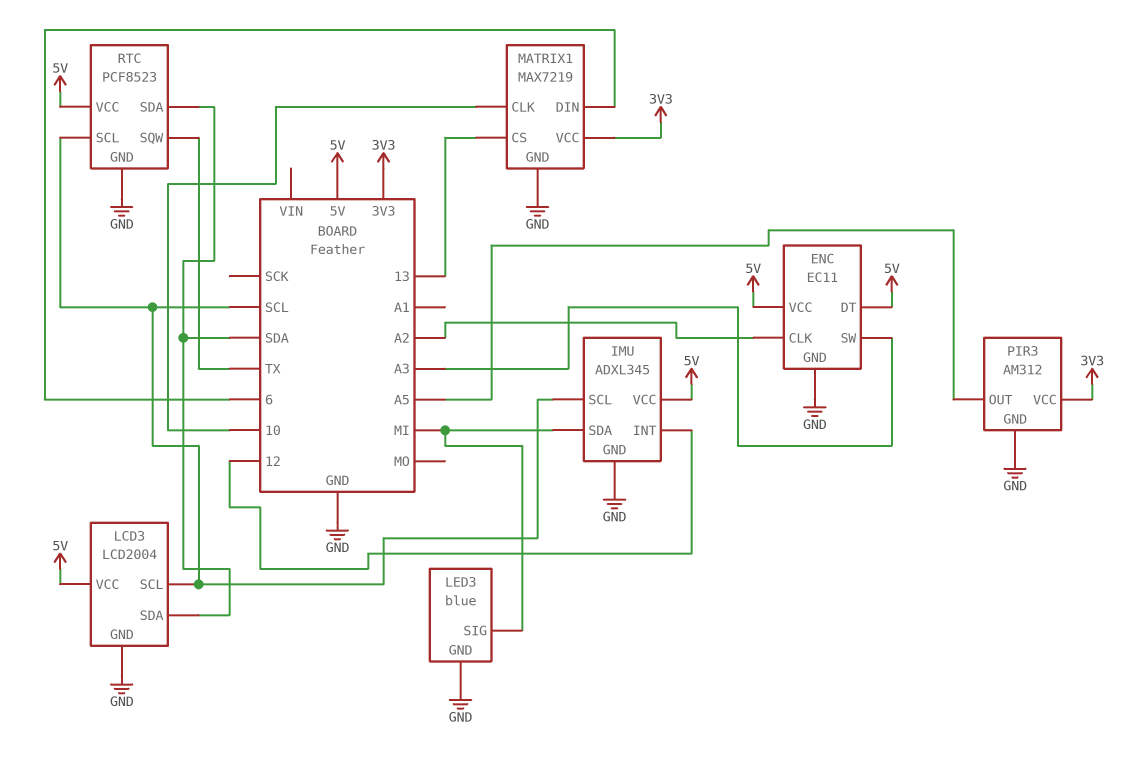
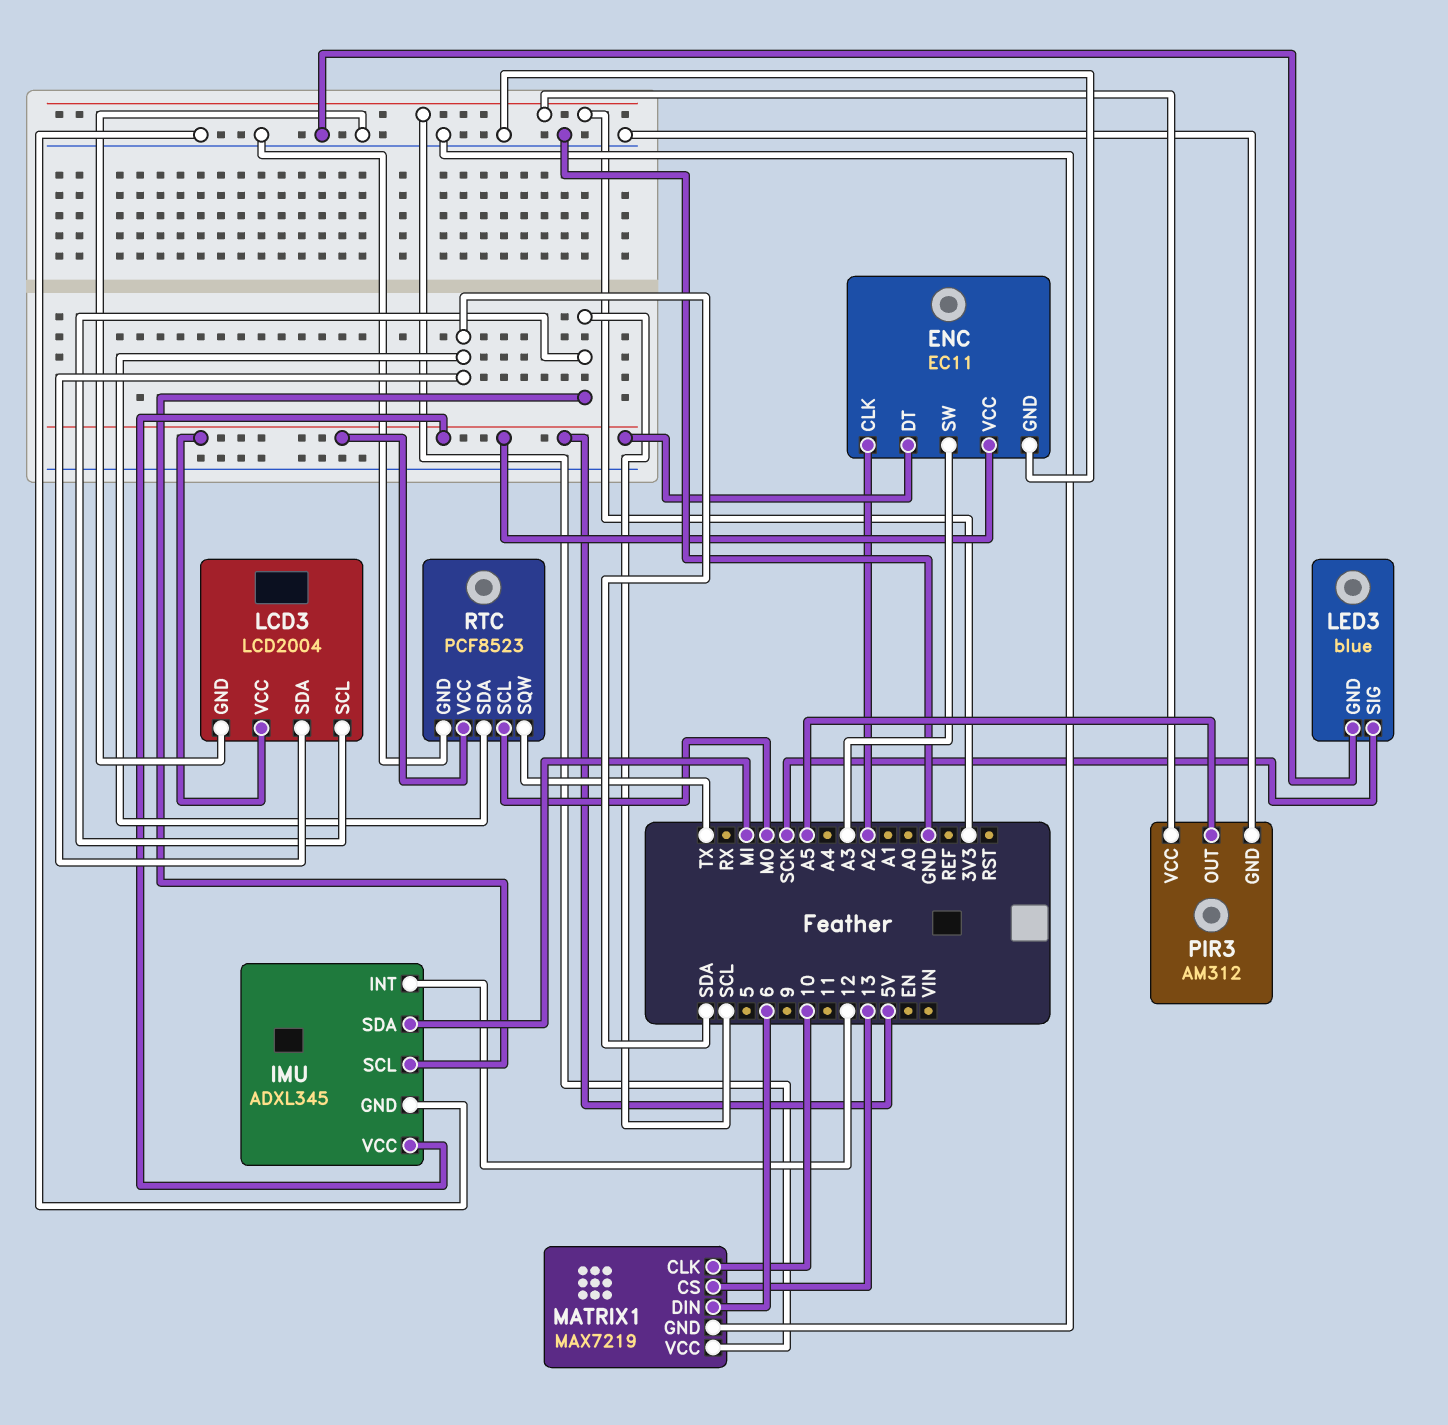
LED3 pin SIG: MI -> SCK
RTC pin SCL: SCL -> MO

